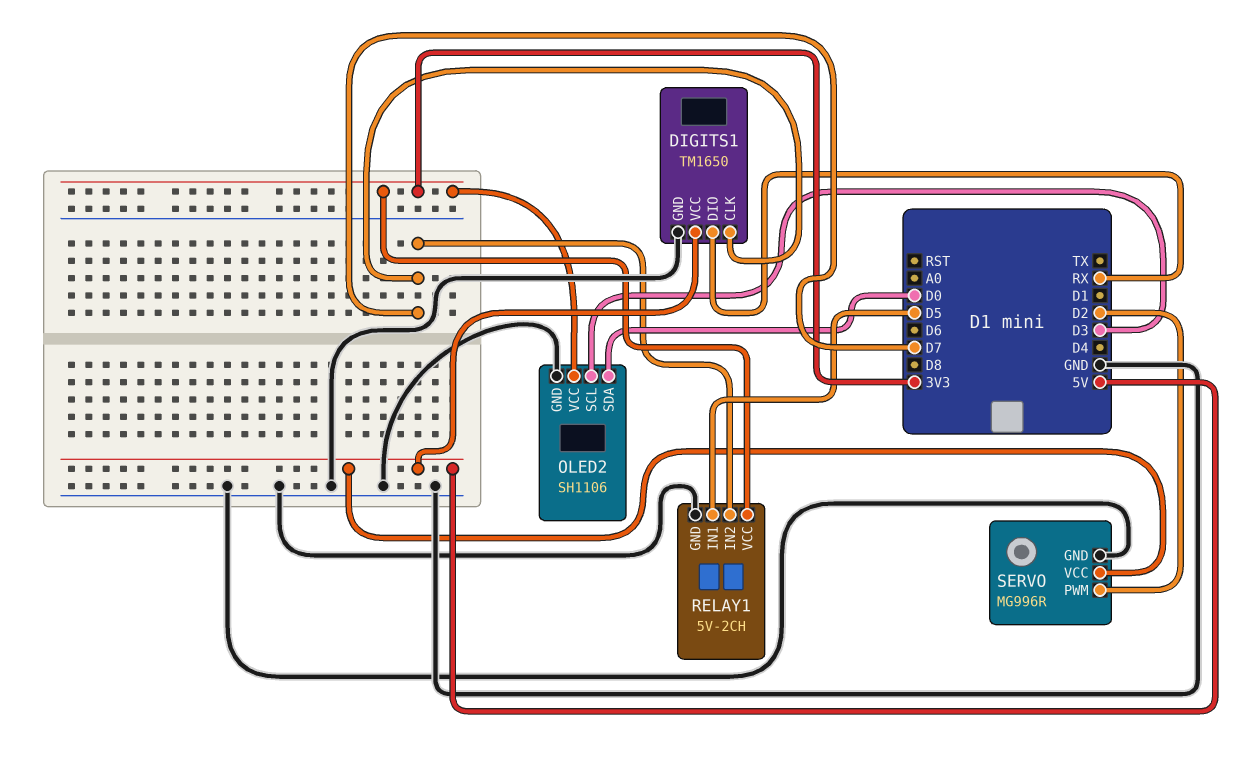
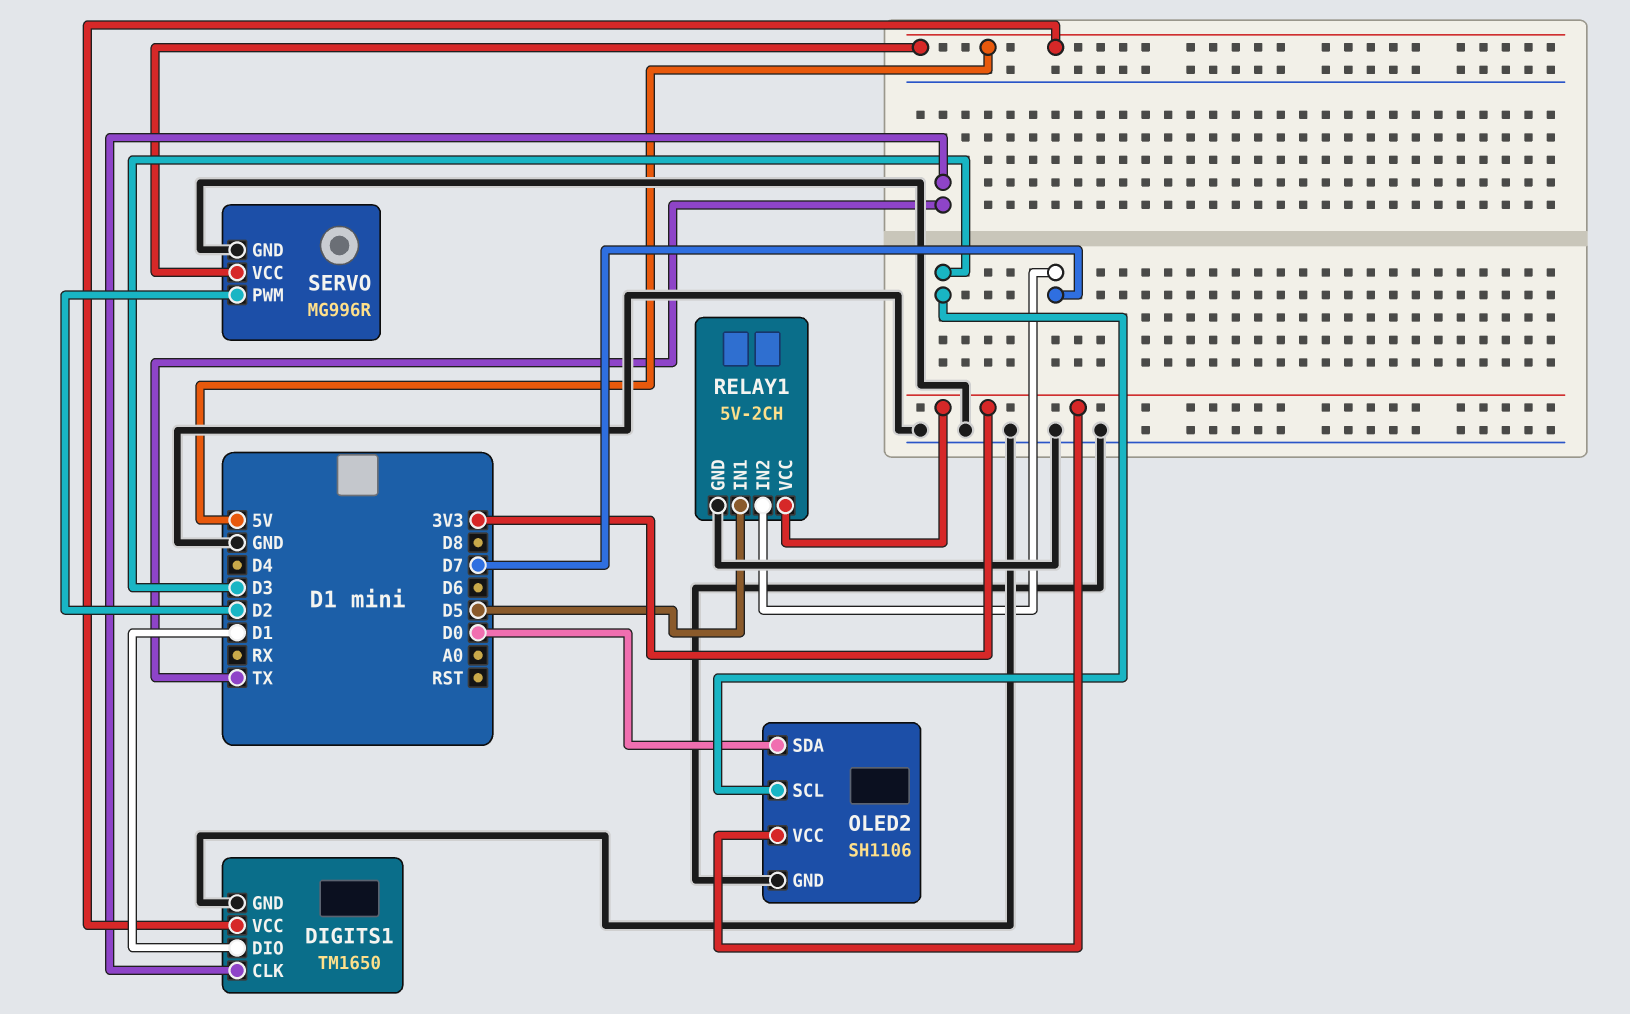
DIGITS1 pin CLK: D7 -> TX
DIGITS1 pin DIO: RX -> D1

